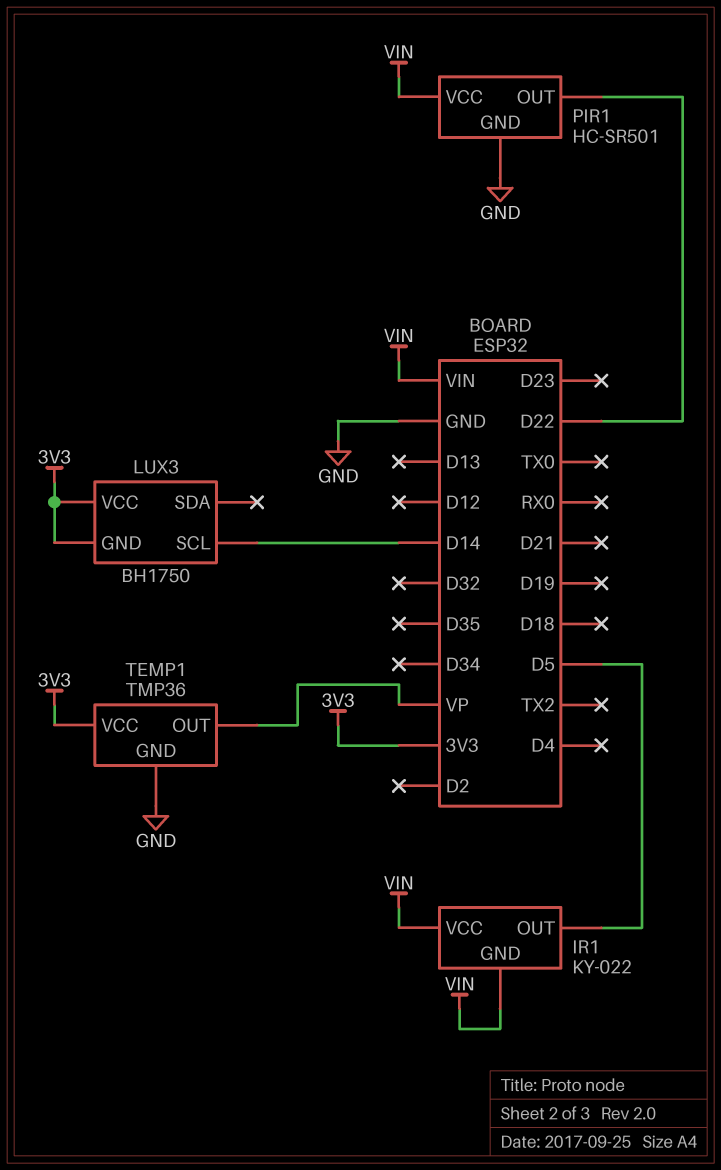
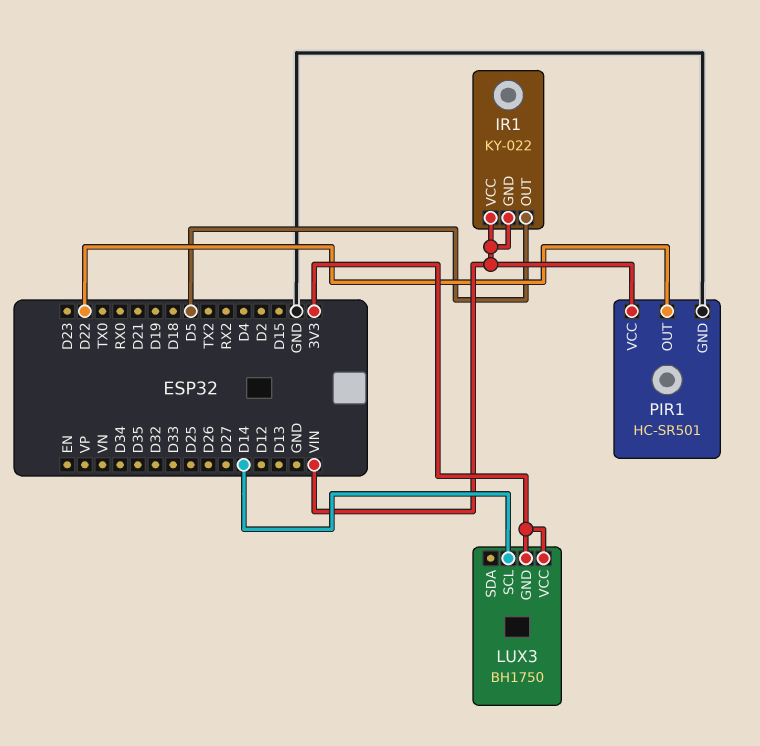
TEMP1: TMP36 -> none
TEMP1 pin GND: GND -> none
TEMP1 pin OUT: VP -> none
TEMP1 pin VCC: 3V3 -> none

